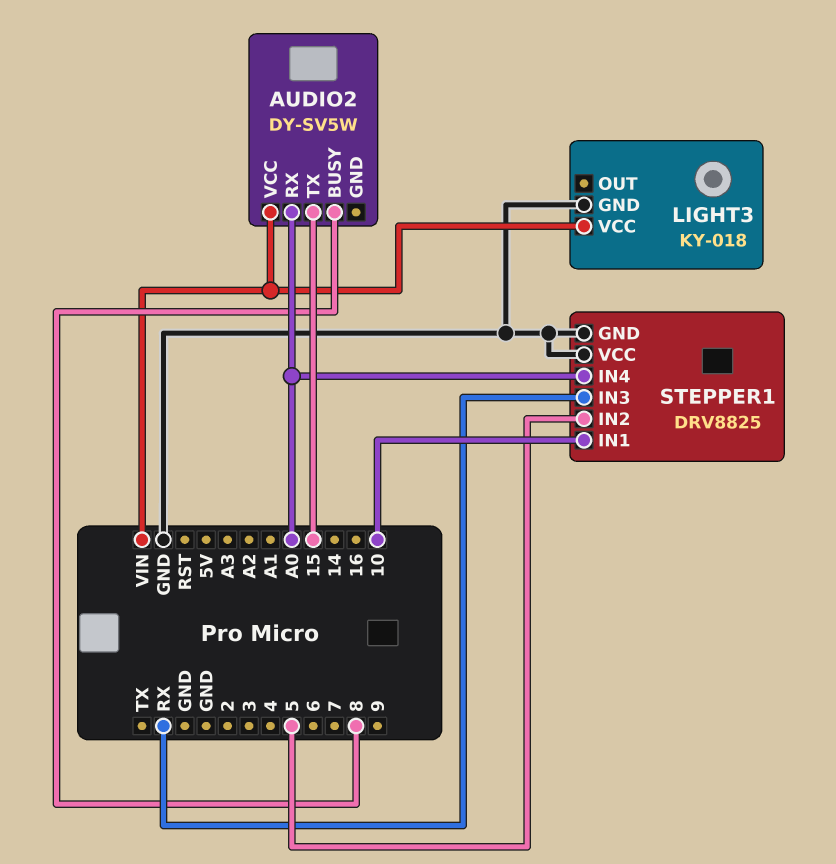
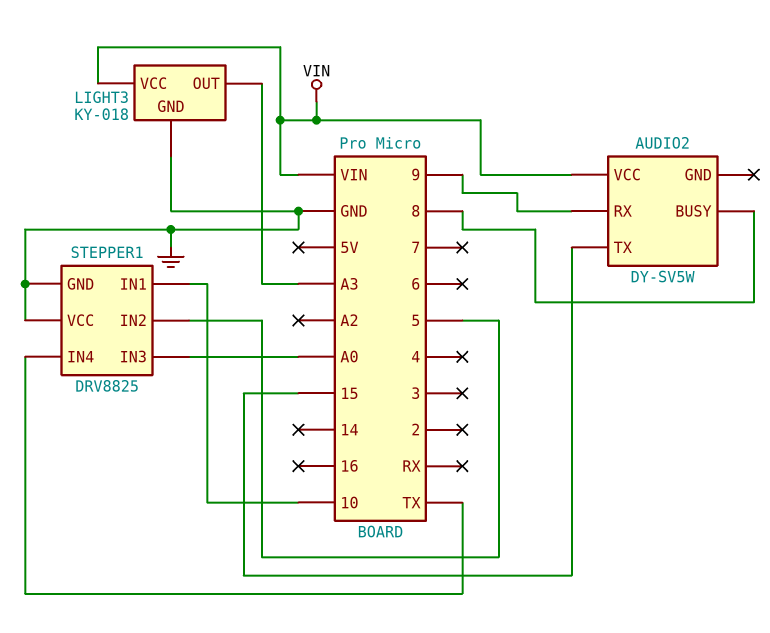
AUDIO2 pin RX: A0 -> 9
LIGHT3 pin OUT: none -> A3
STEPPER1 pin IN3: RX -> A0
STEPPER1 pin IN4: A0 -> TX

